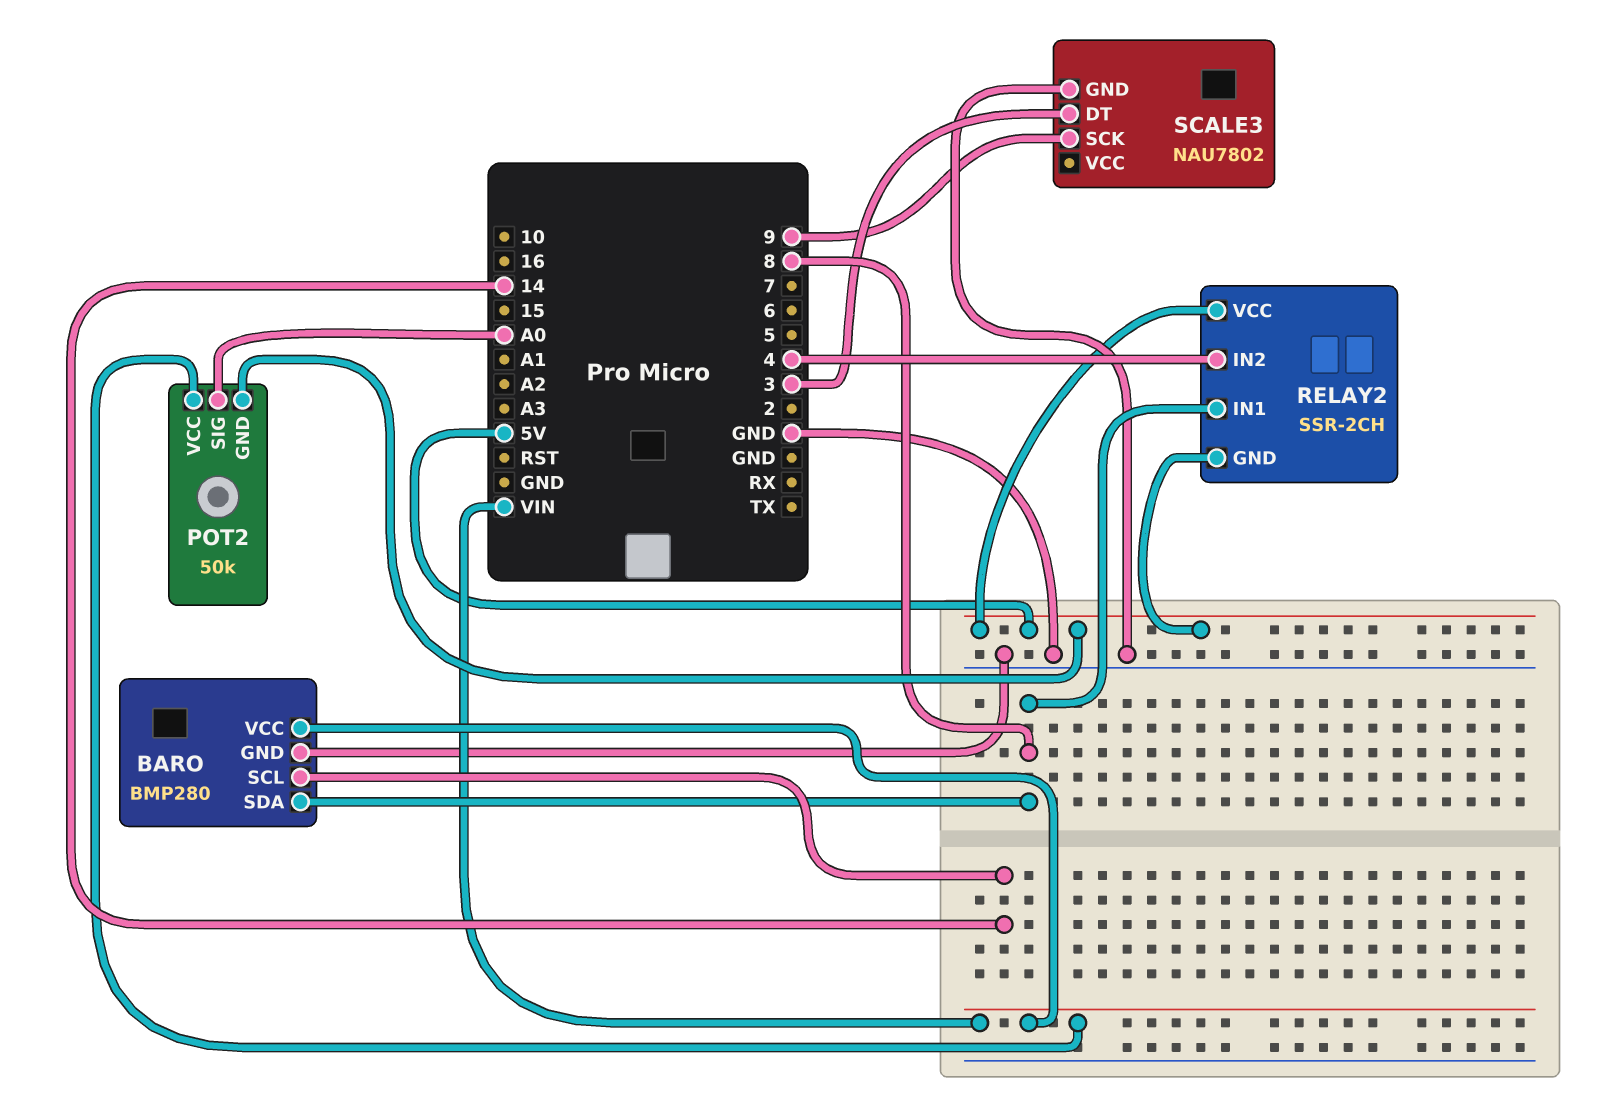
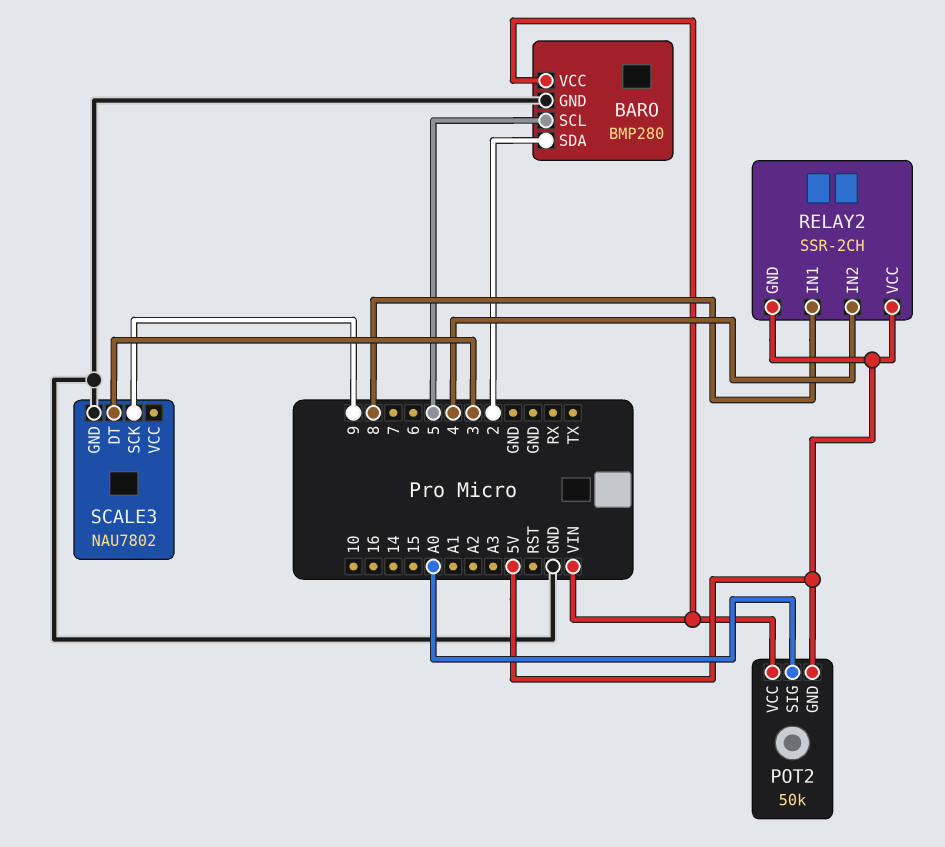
BARO pin SCL: 14 -> 5
BARO pin SDA: 8 -> 2

